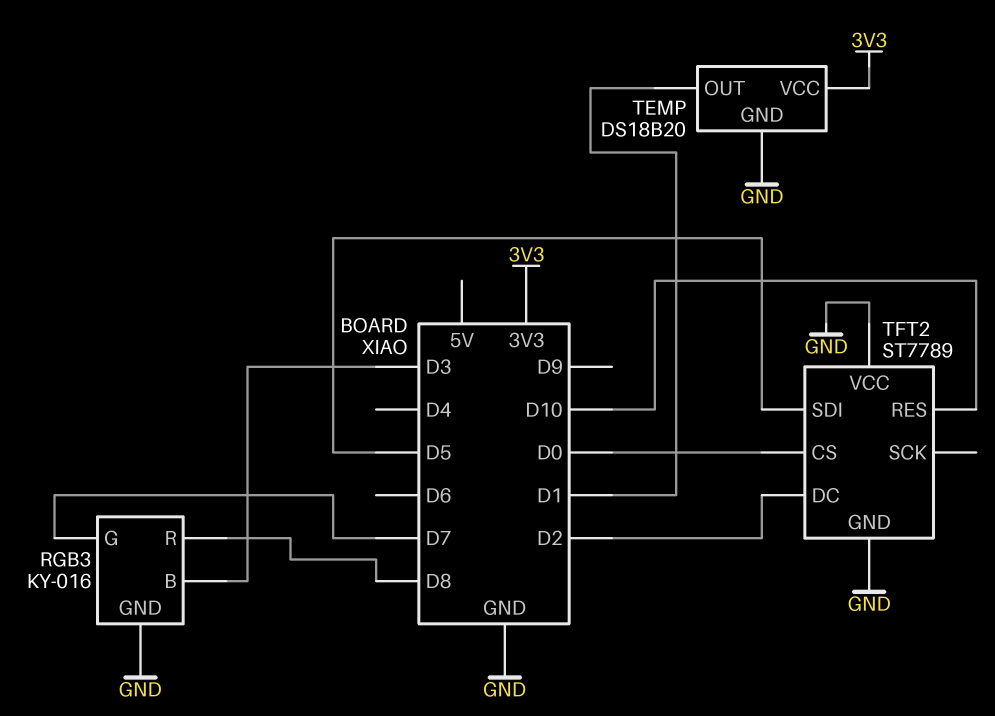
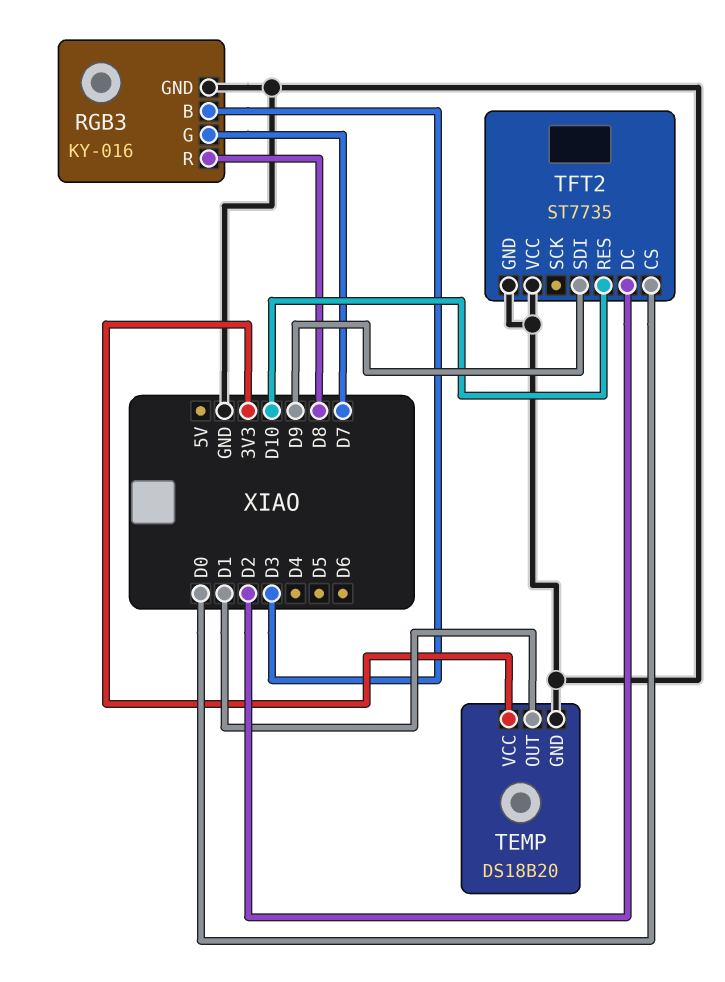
TFT2: ST7789 -> ST7735
TFT2 pin SDI: D5 -> D9

